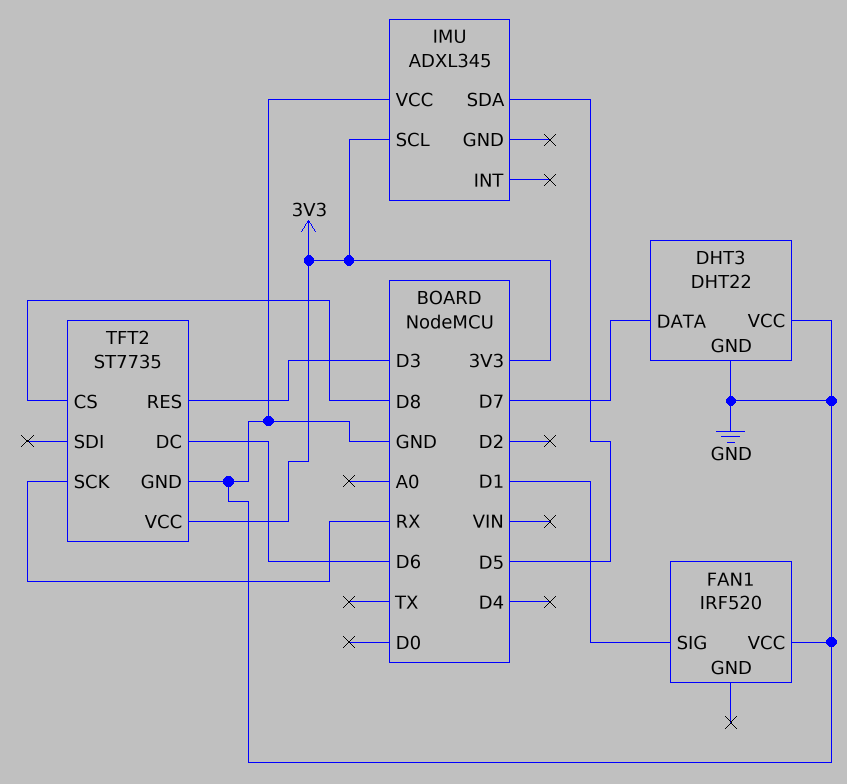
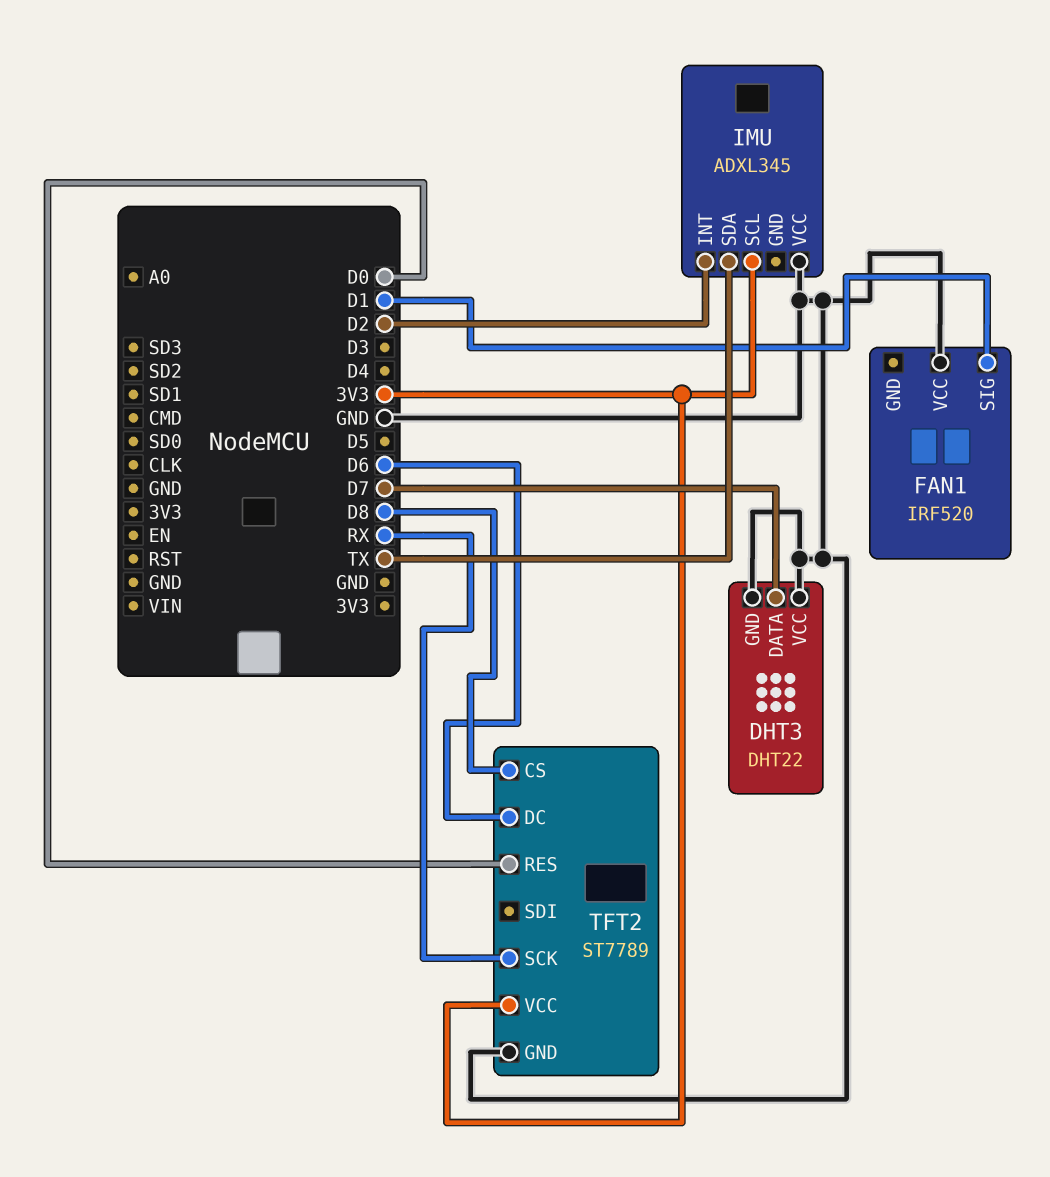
IMU pin INT: none -> D2
IMU pin SDA: D5 -> TX
TFT2: ST7735 -> ST7789
TFT2 pin RES: D3 -> D0

